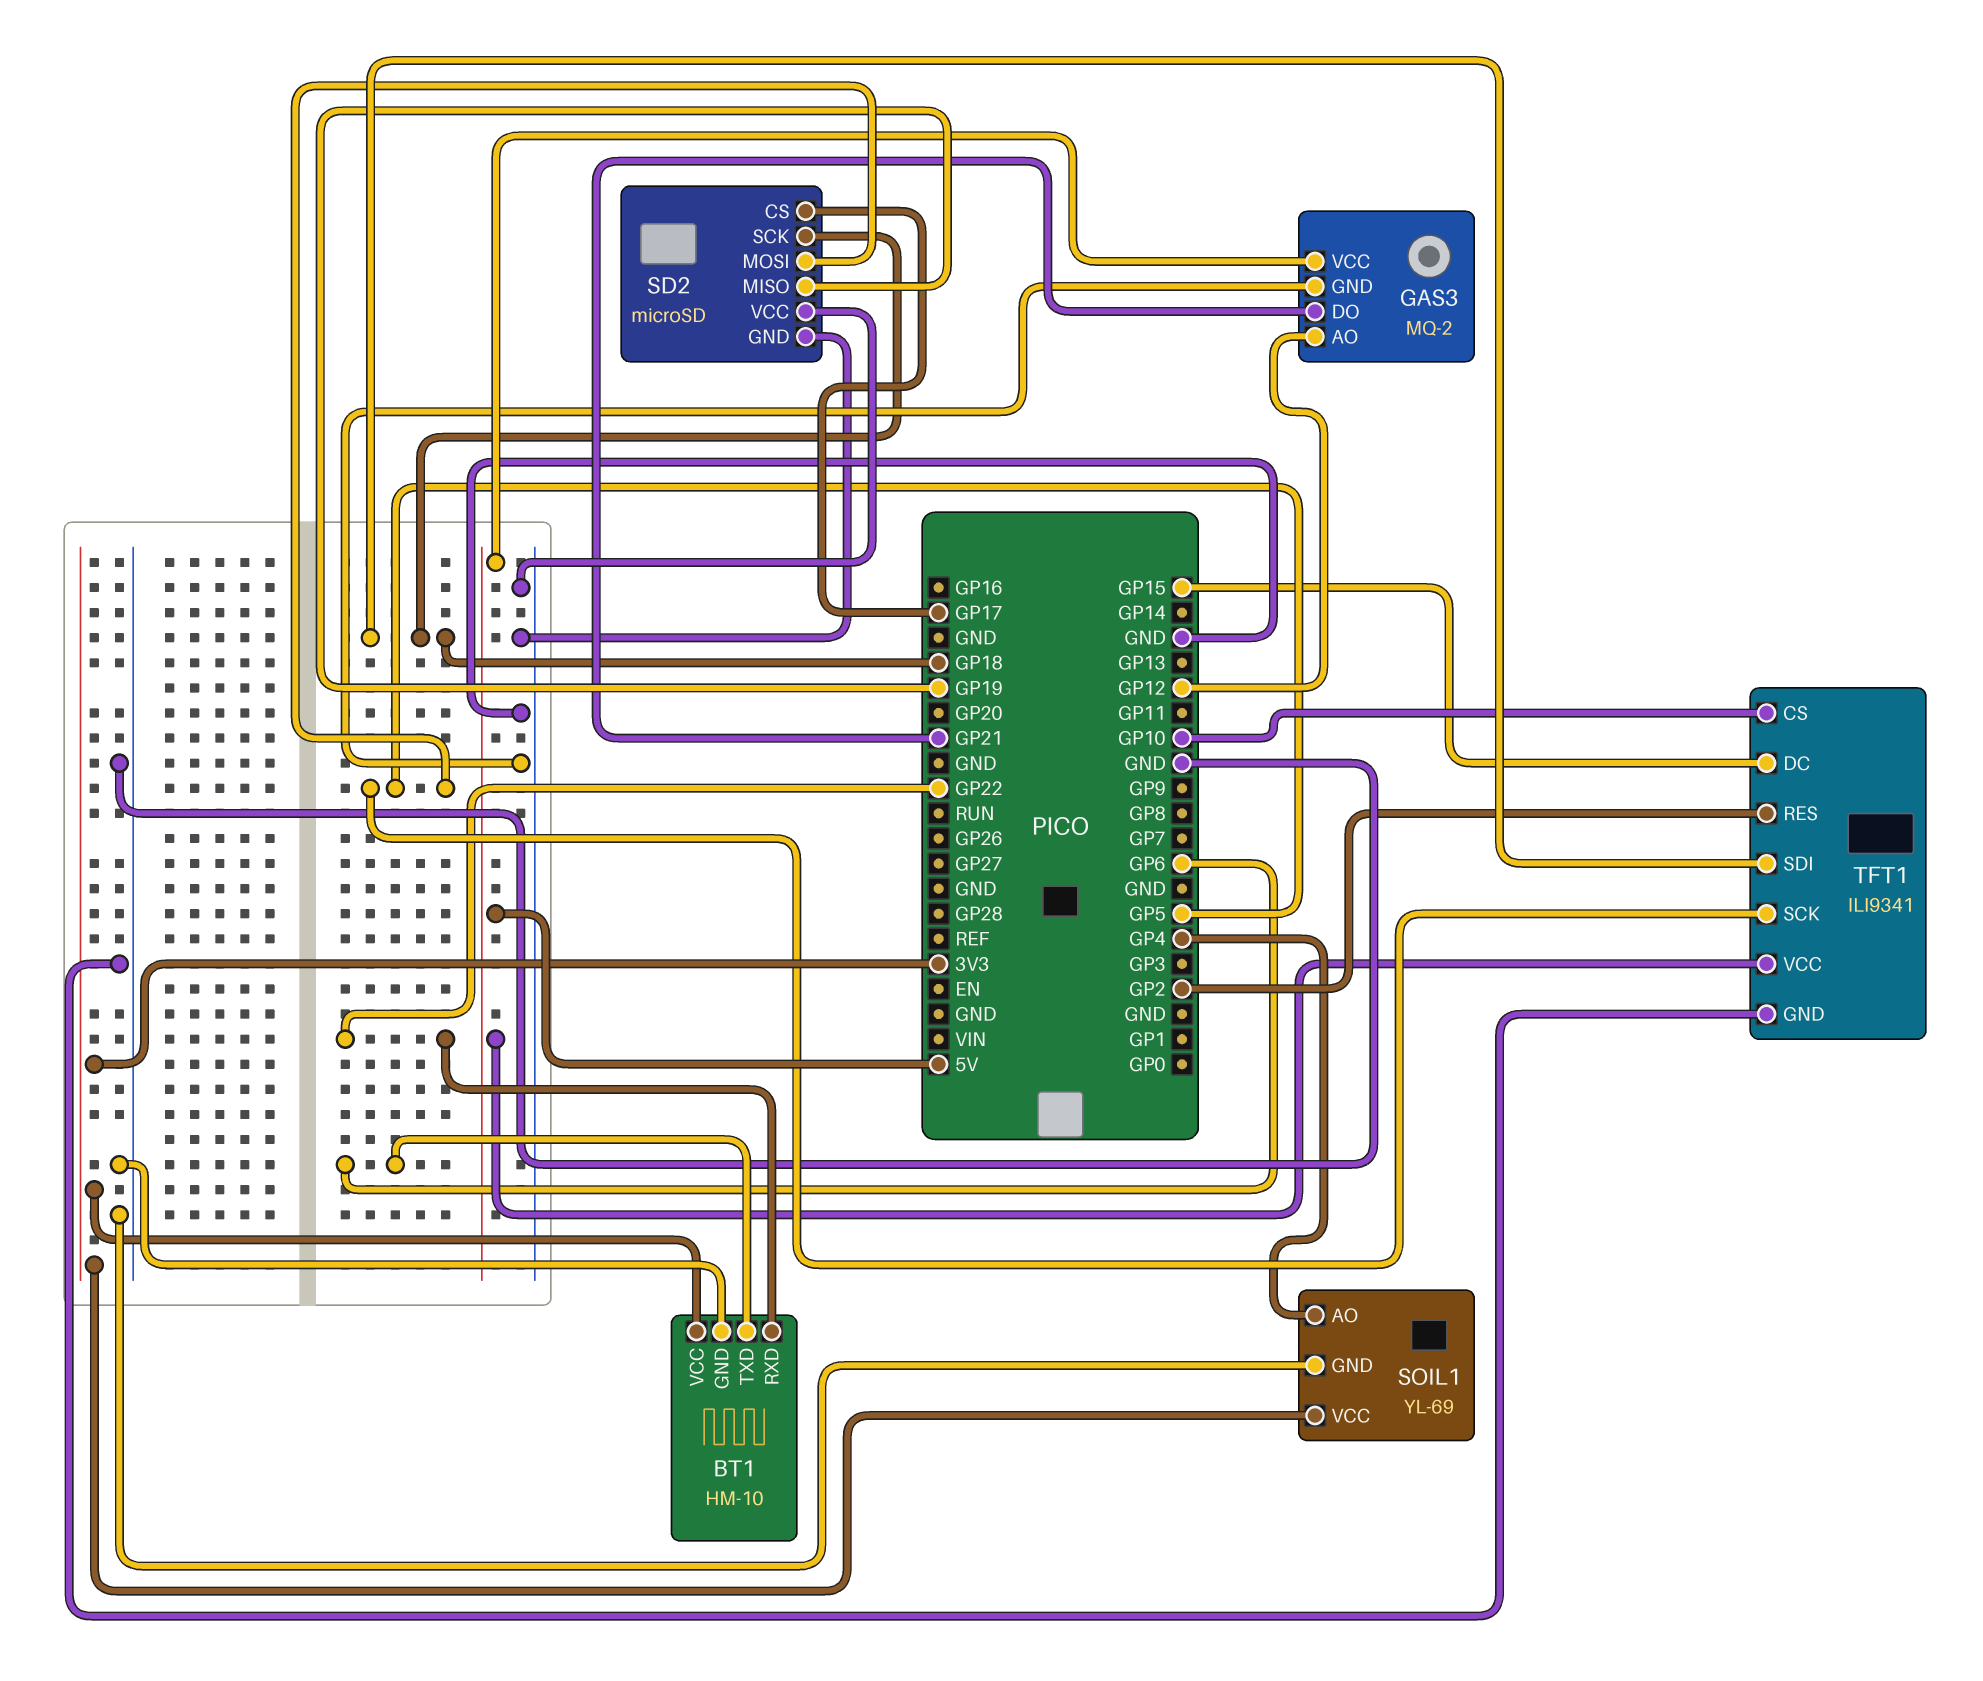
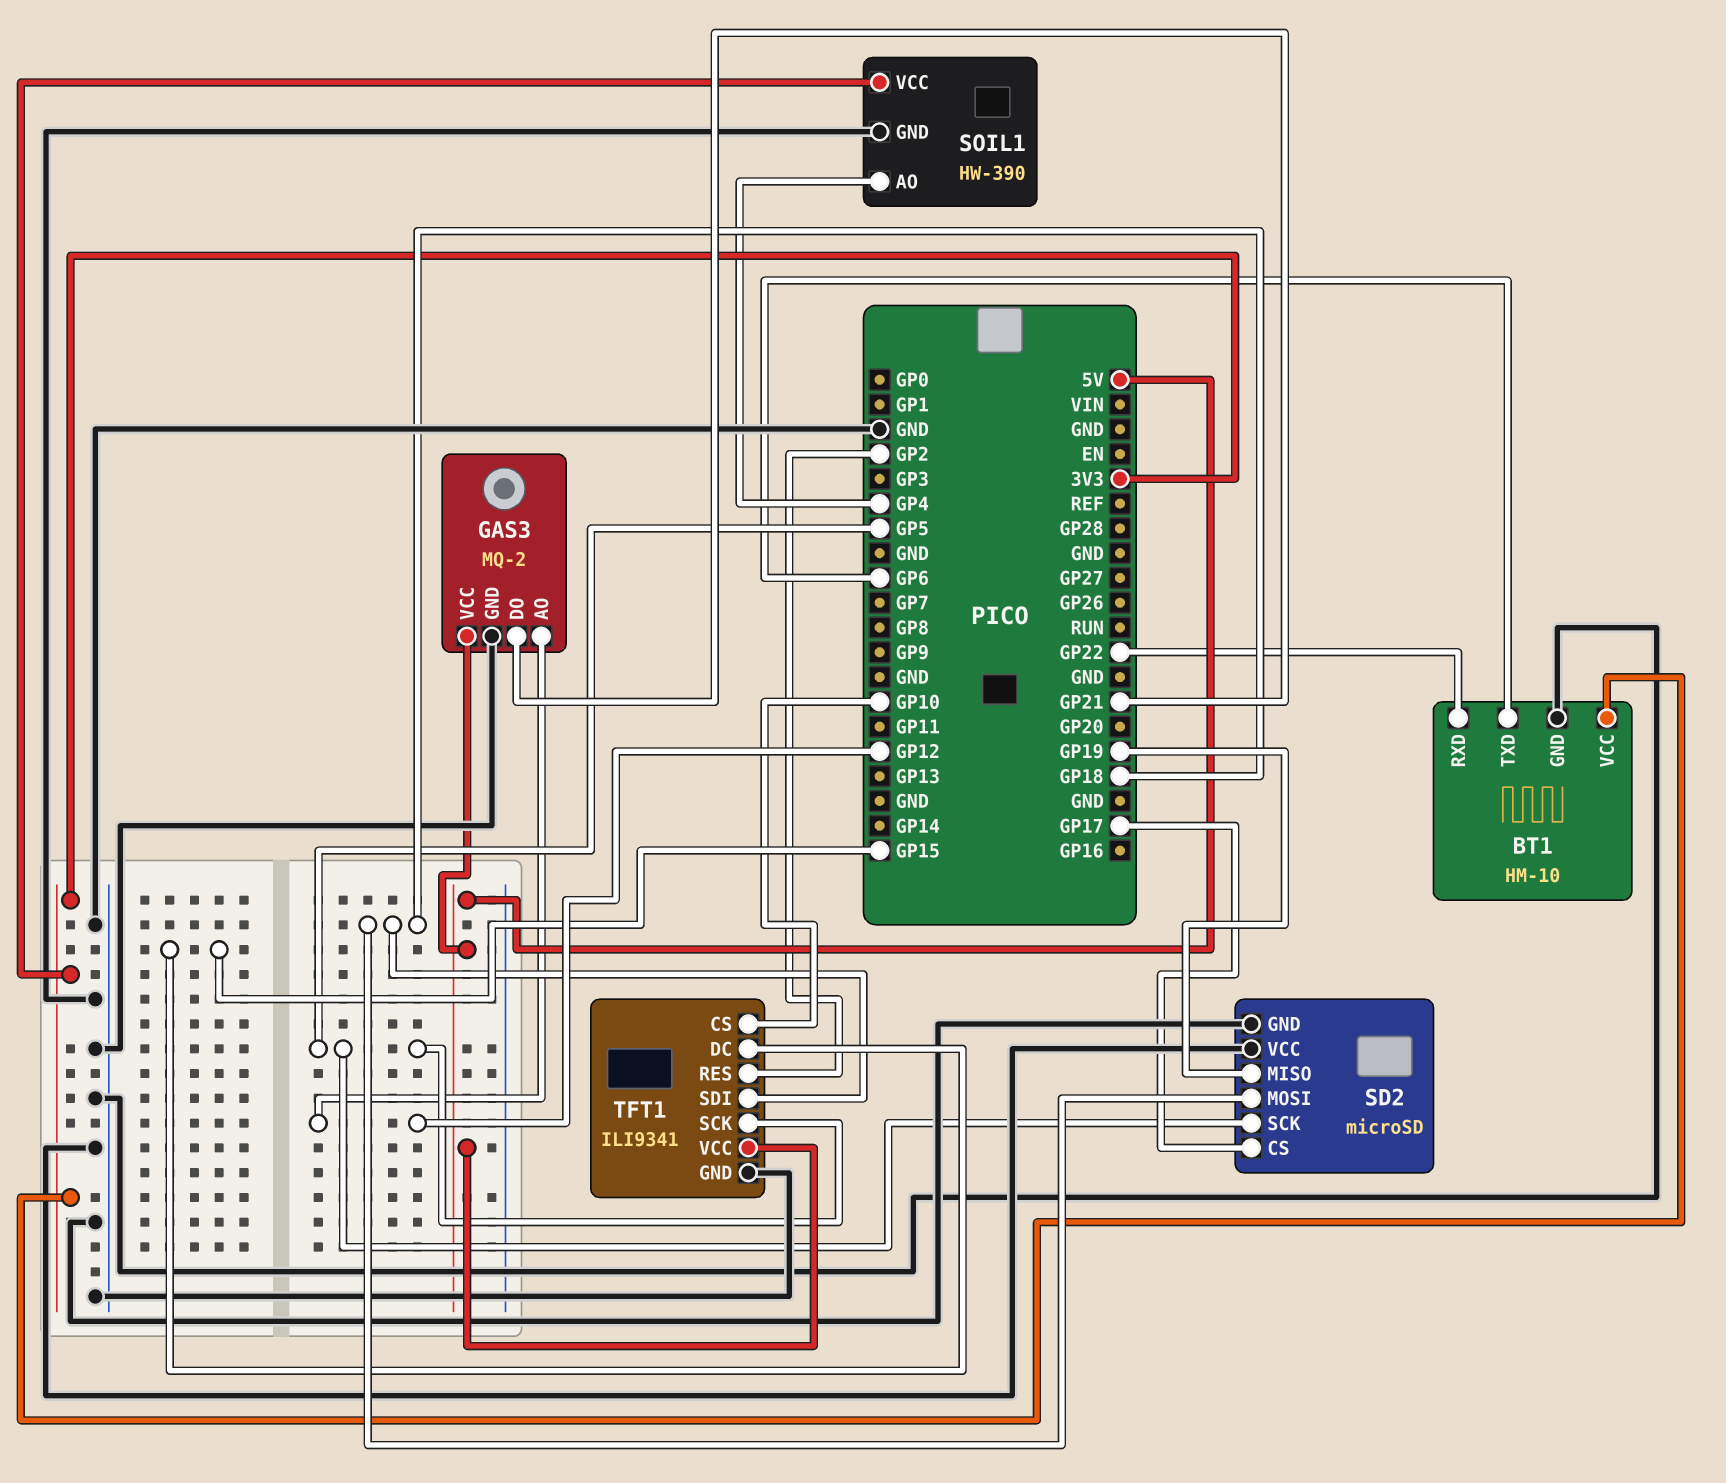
SD2 pin MOSI: GP5 -> GP18
SD2 pin SCK: GP18 -> GP5
SOIL1: YL-69 -> HW-390

